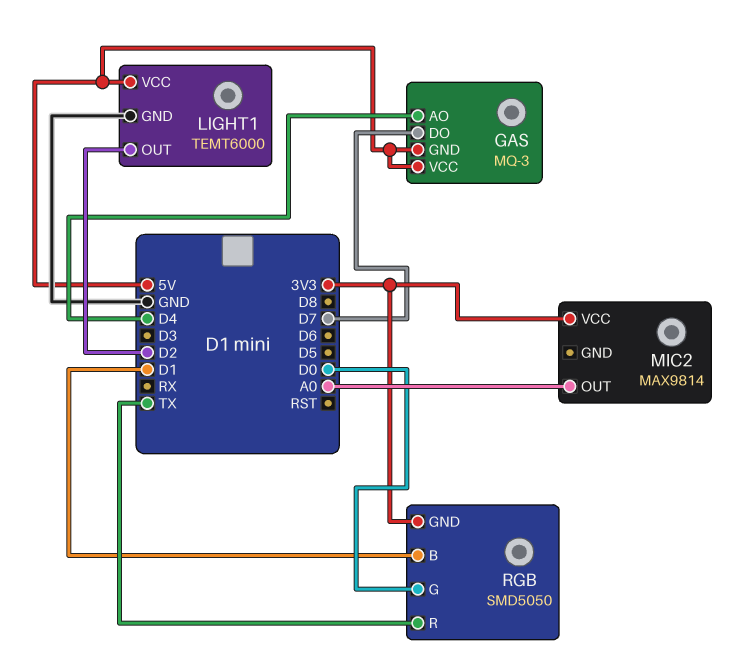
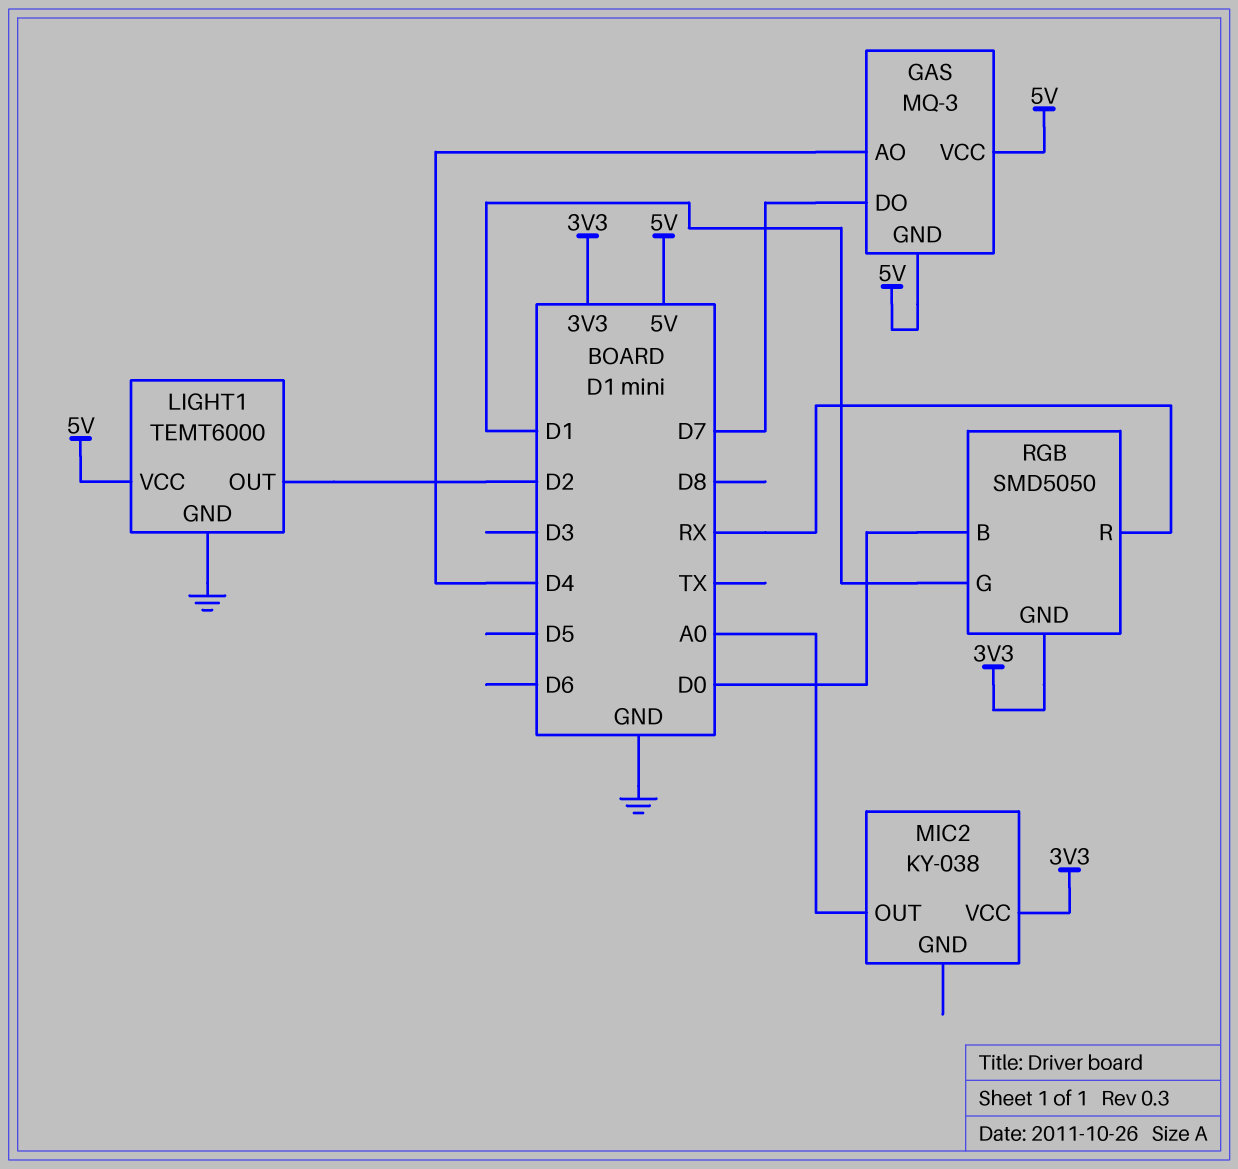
MIC2: MAX9814 -> KY-038
RGB pin B: D1 -> D0
RGB pin G: D0 -> D1
RGB pin R: TX -> RX

